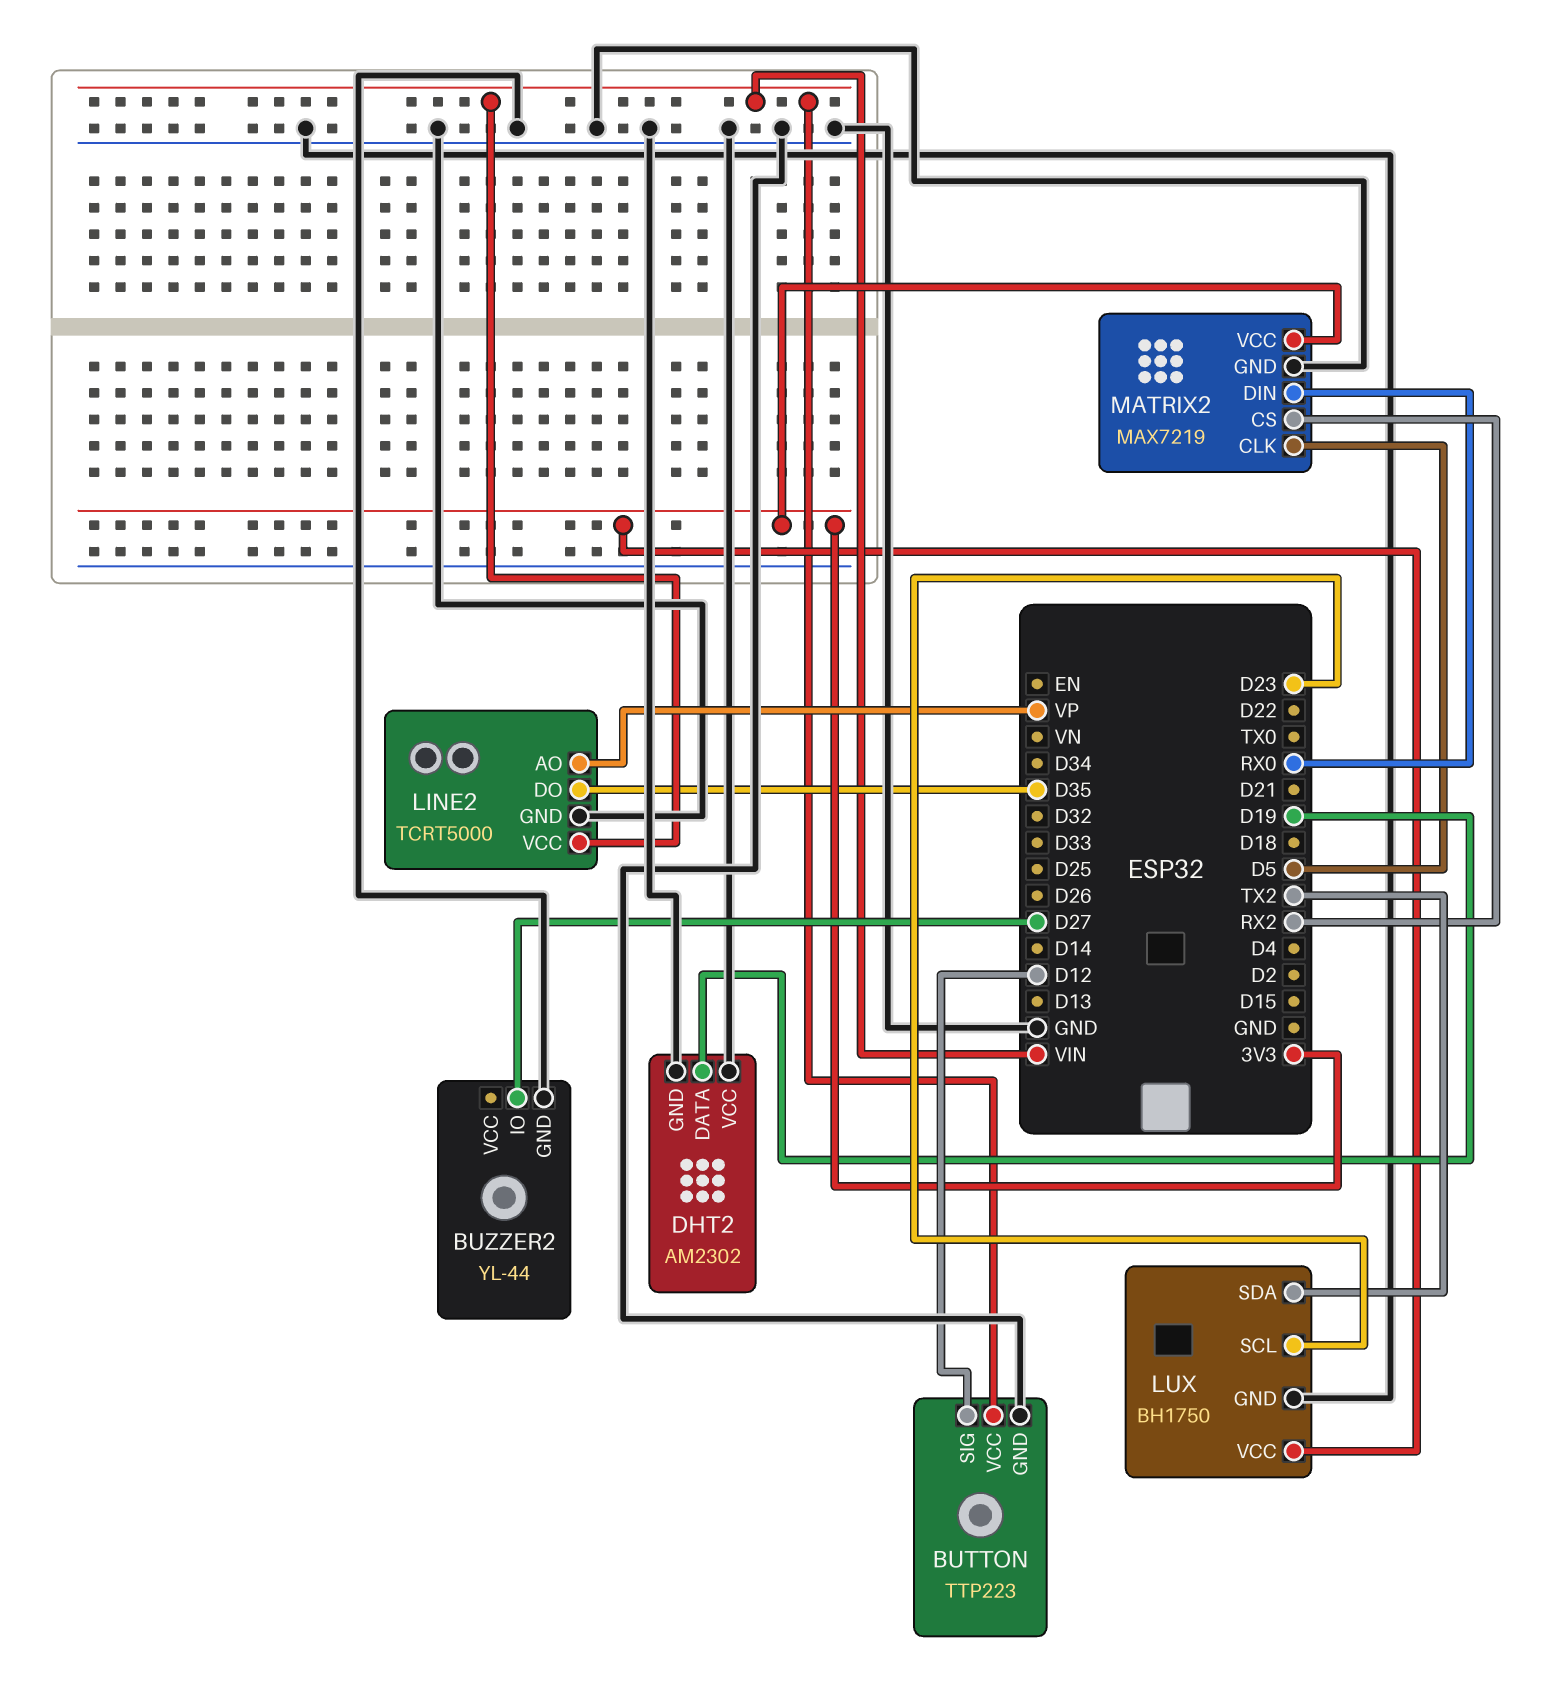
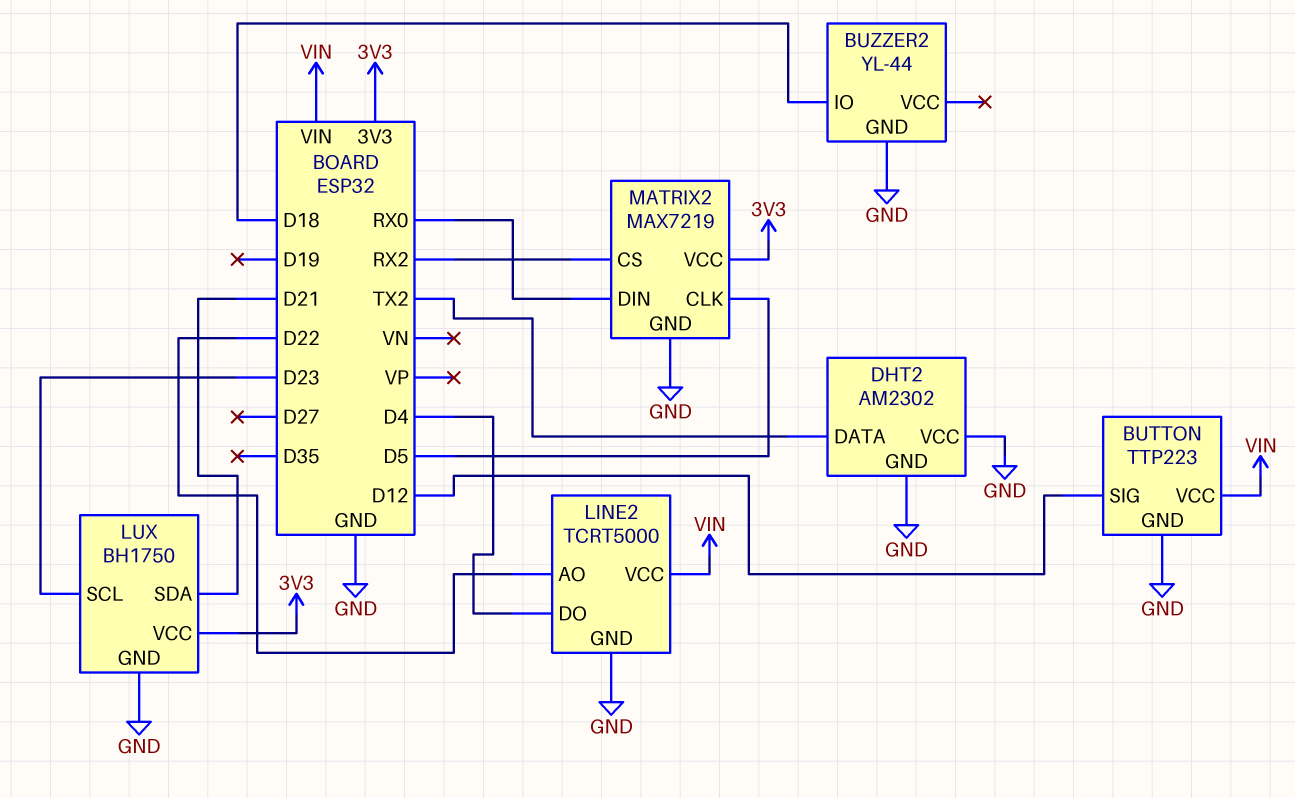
BUZZER2 pin IO: D27 -> D18
DHT2 pin DATA: D19 -> TX2
LINE2 pin AO: VP -> D22
LINE2 pin DO: D35 -> D4
LUX pin SDA: TX2 -> D21

